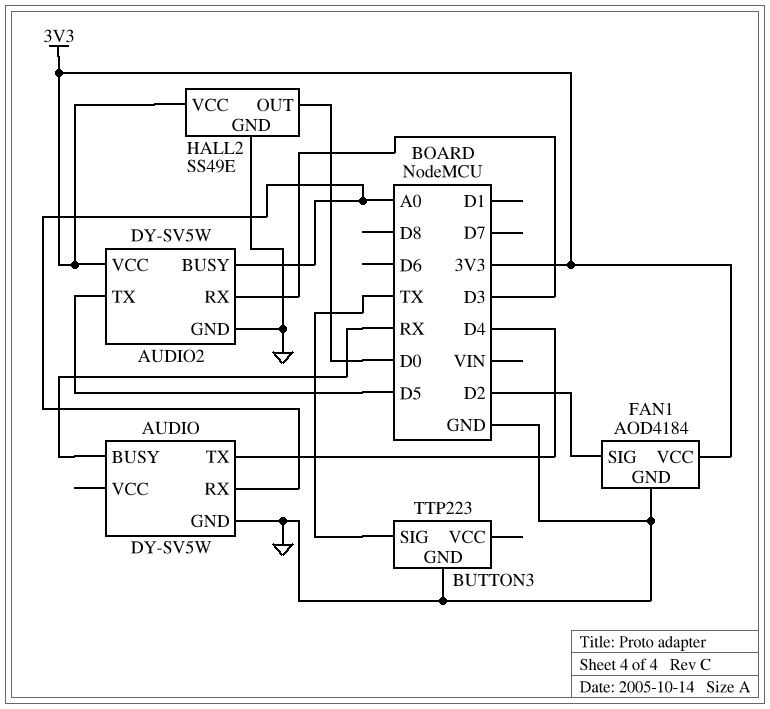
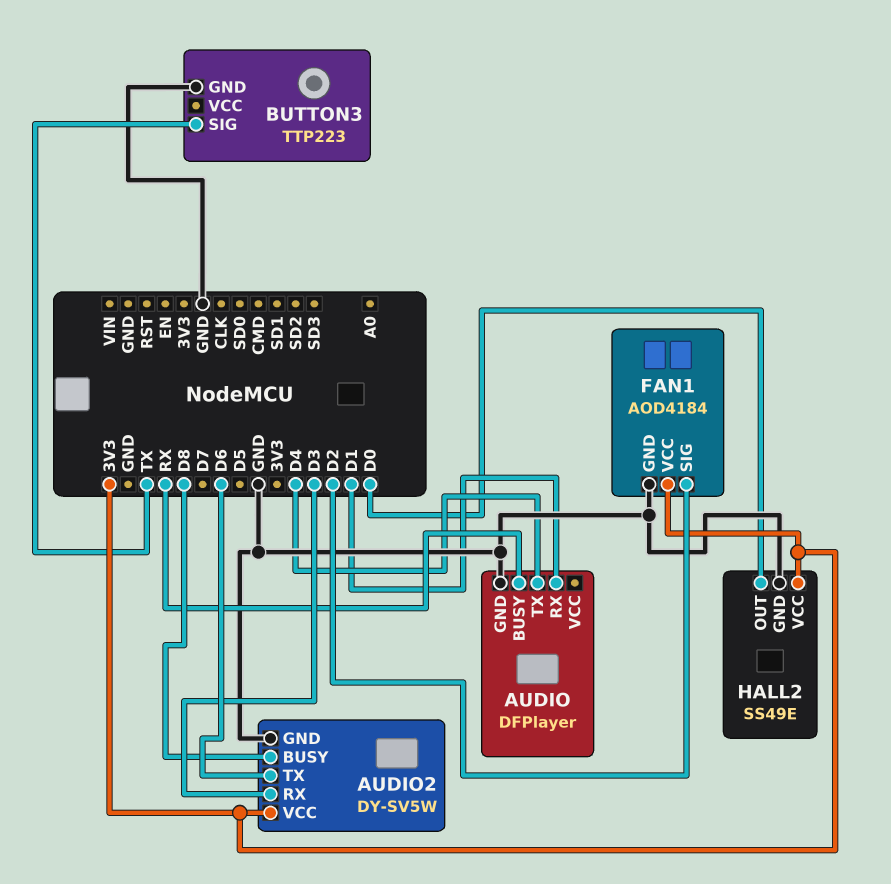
AUDIO: DY-SV5W -> DFPlayer
AUDIO pin RX: A0 -> D1
AUDIO2 pin BUSY: A0 -> D8
AUDIO2 pin TX: D5 -> D6

